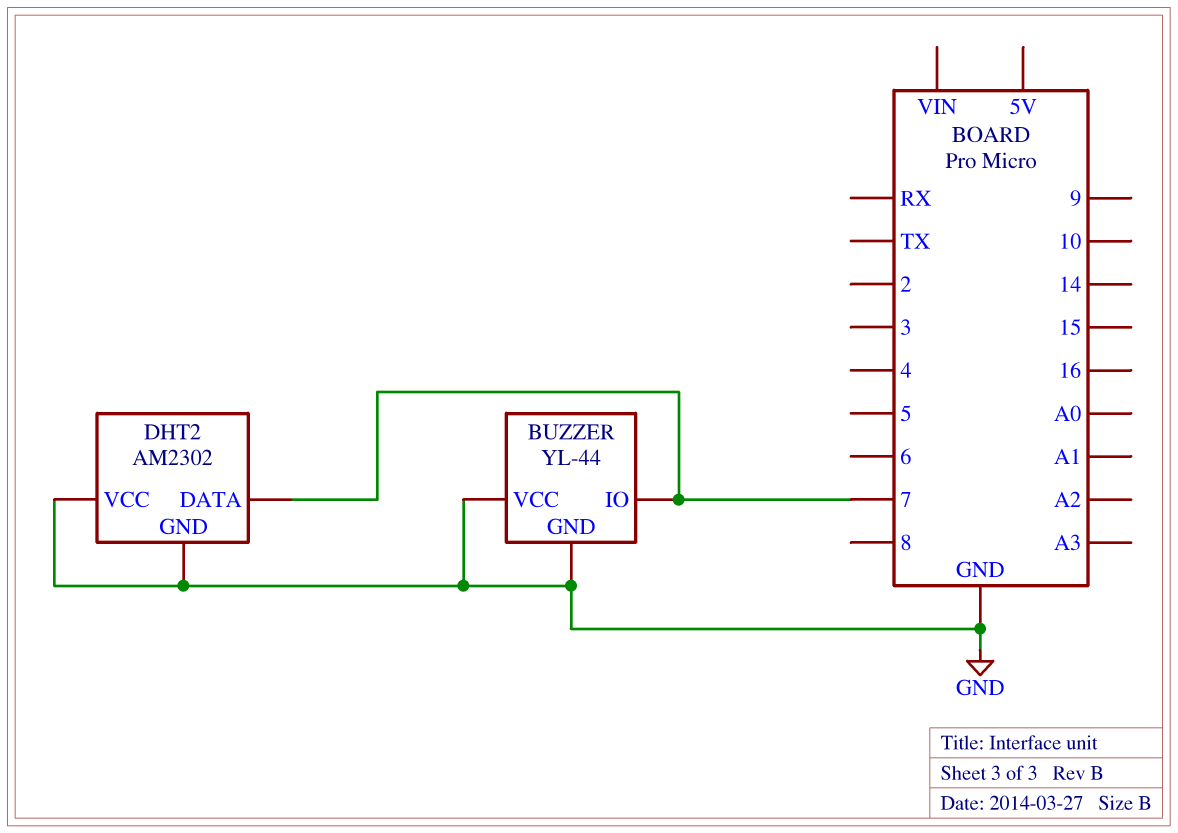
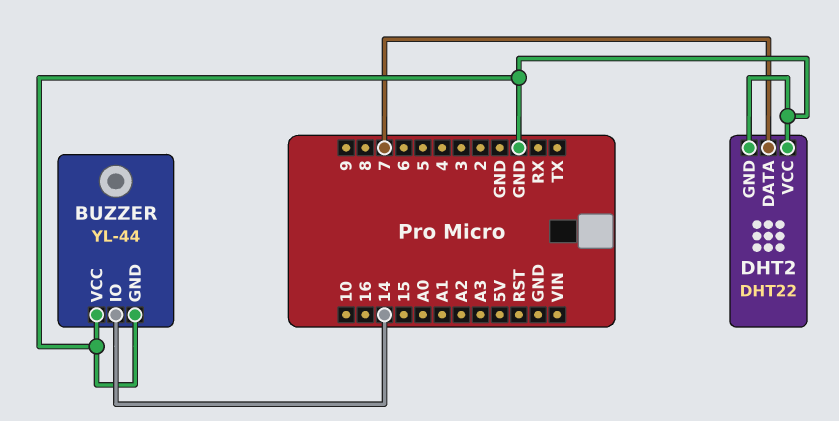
BUZZER pin IO: 7 -> 14
DHT2: AM2302 -> DHT22

